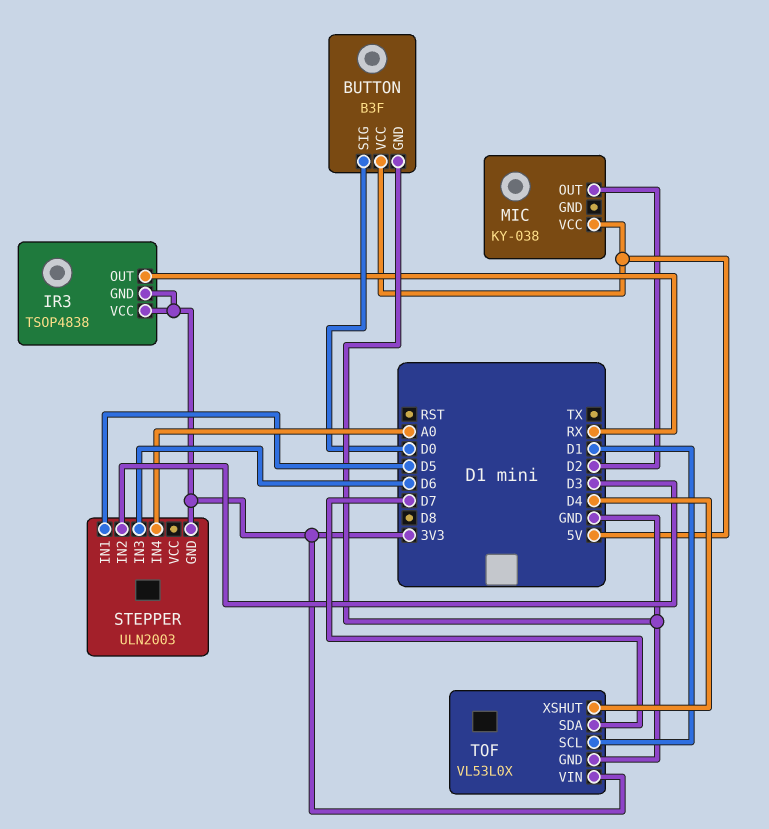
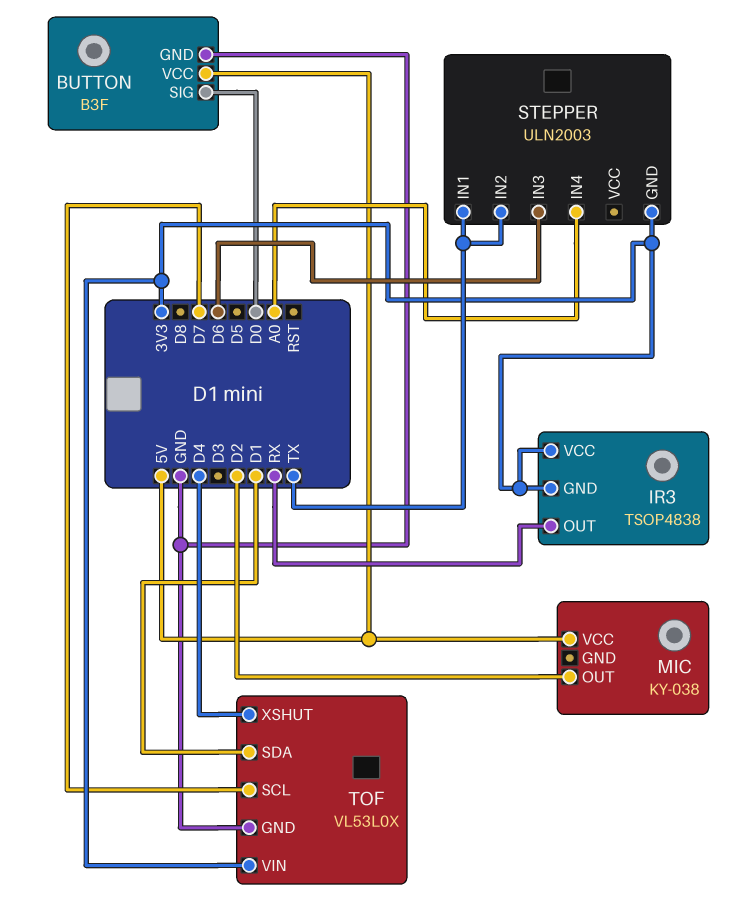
STEPPER pin IN1: D5 -> TX
STEPPER pin IN2: D3 -> TX
TOF pin SCL: D1 -> D7
TOF pin SDA: D7 -> D1

